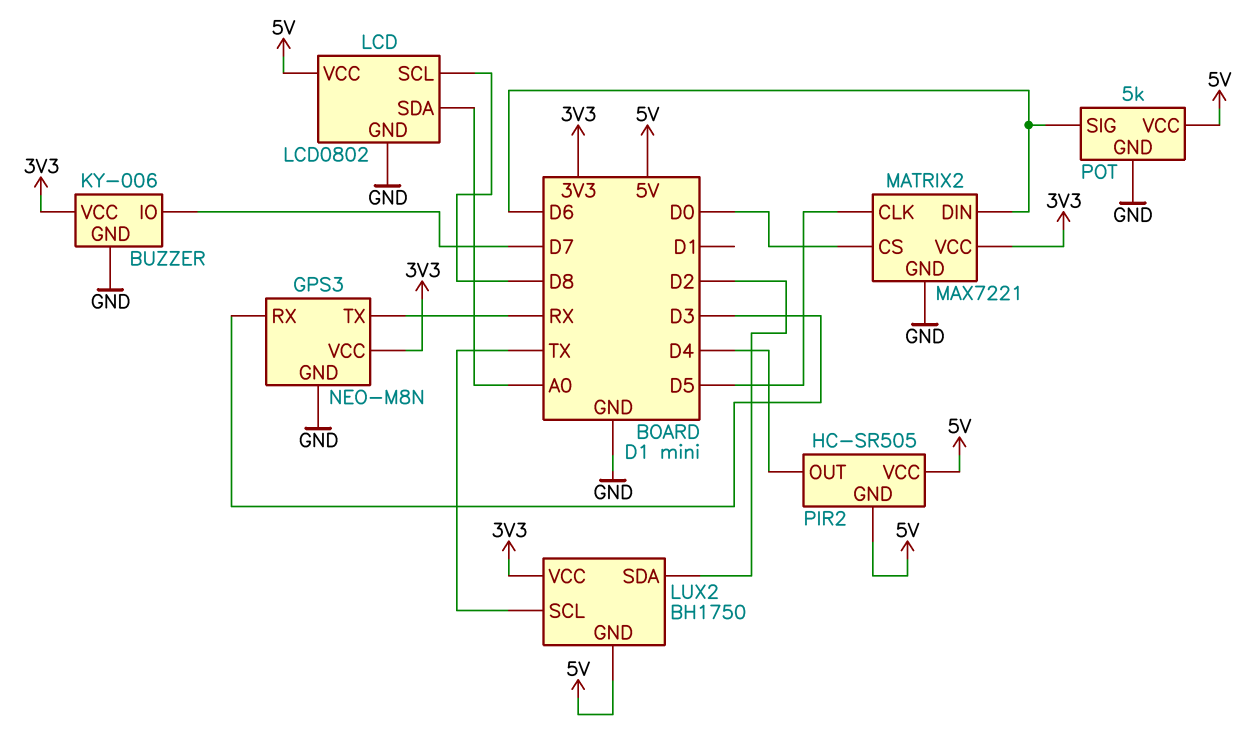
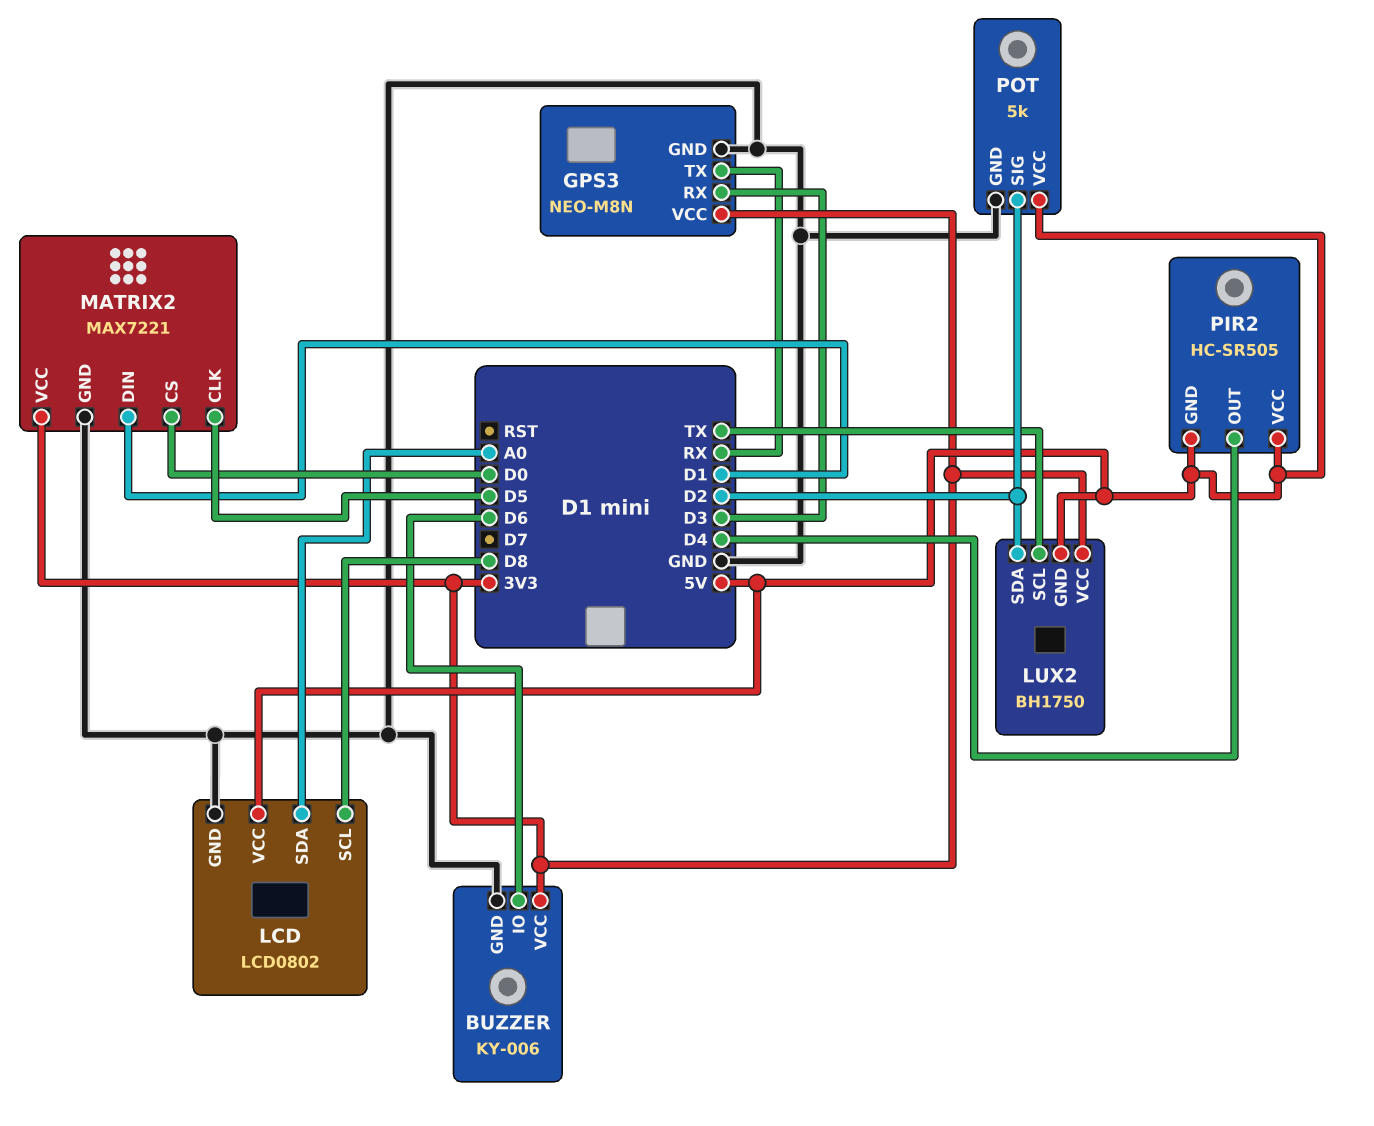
BUZZER pin IO: D7 -> D6
MATRIX2 pin DIN: D6 -> D1
POT pin SIG: D6 -> D2

